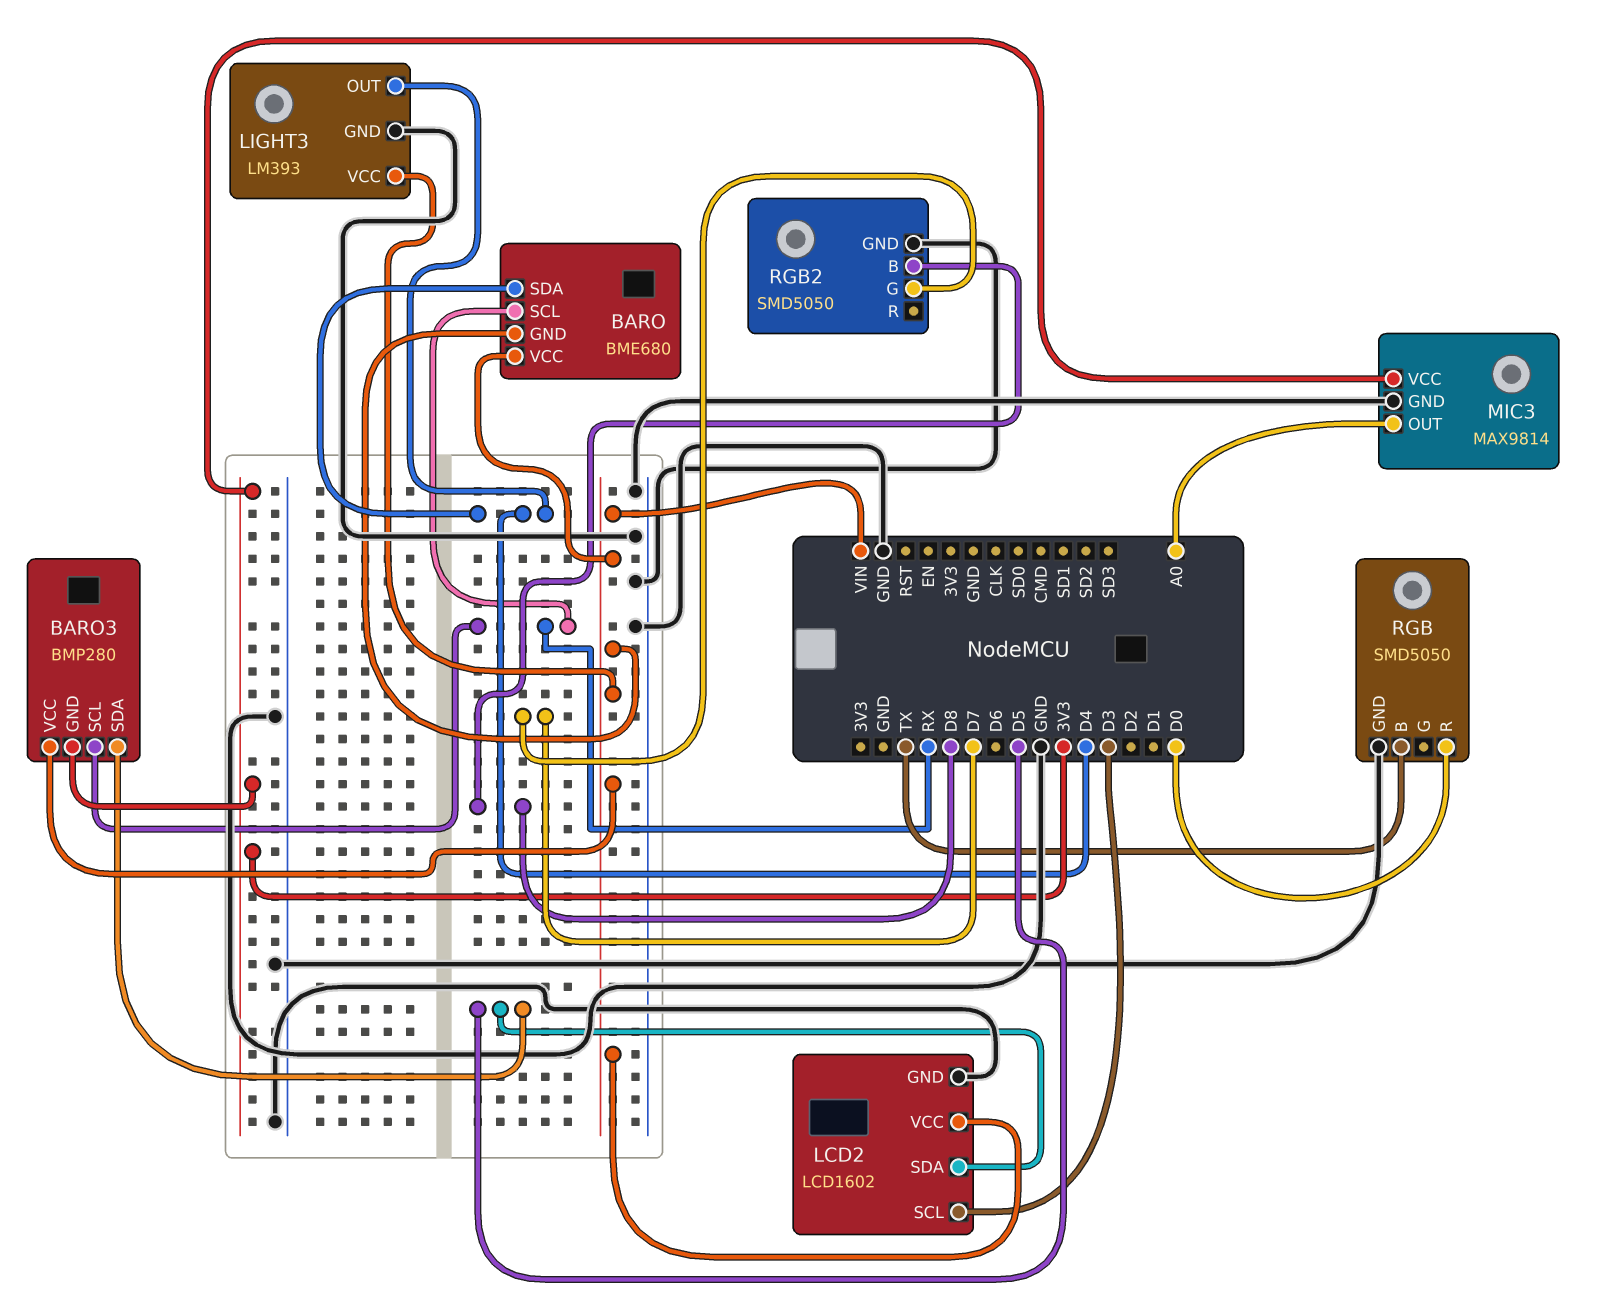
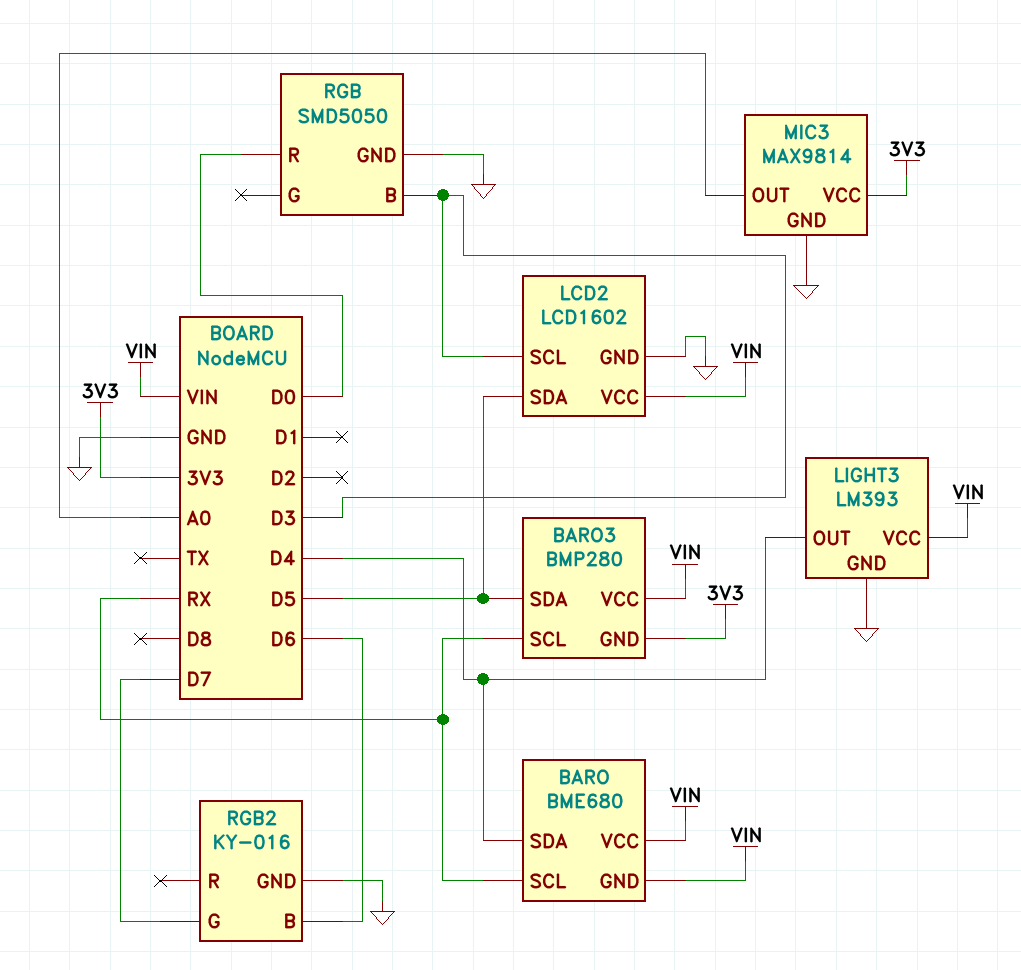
RGB pin B: TX -> D3
RGB2: SMD5050 -> KY-016
RGB2 pin B: D8 -> D6

